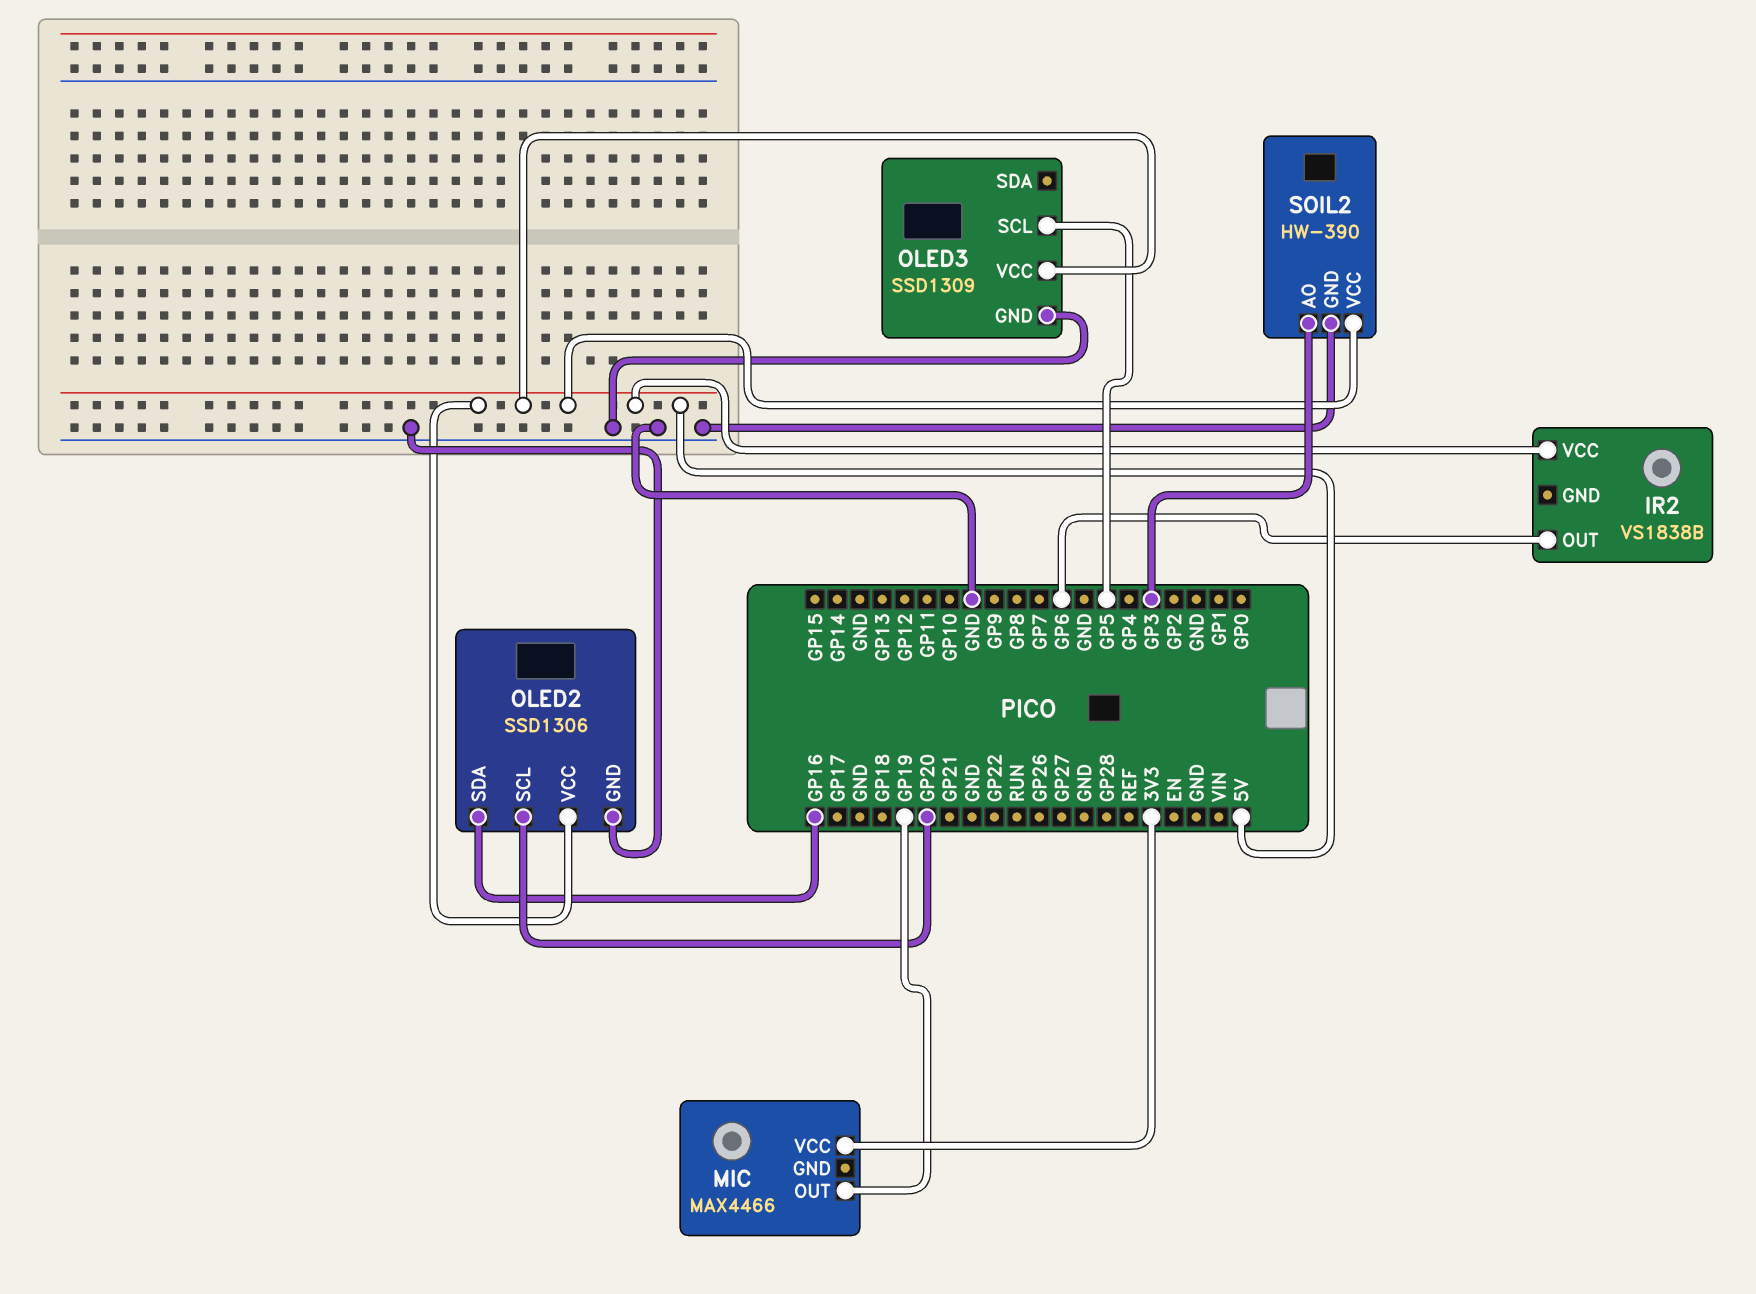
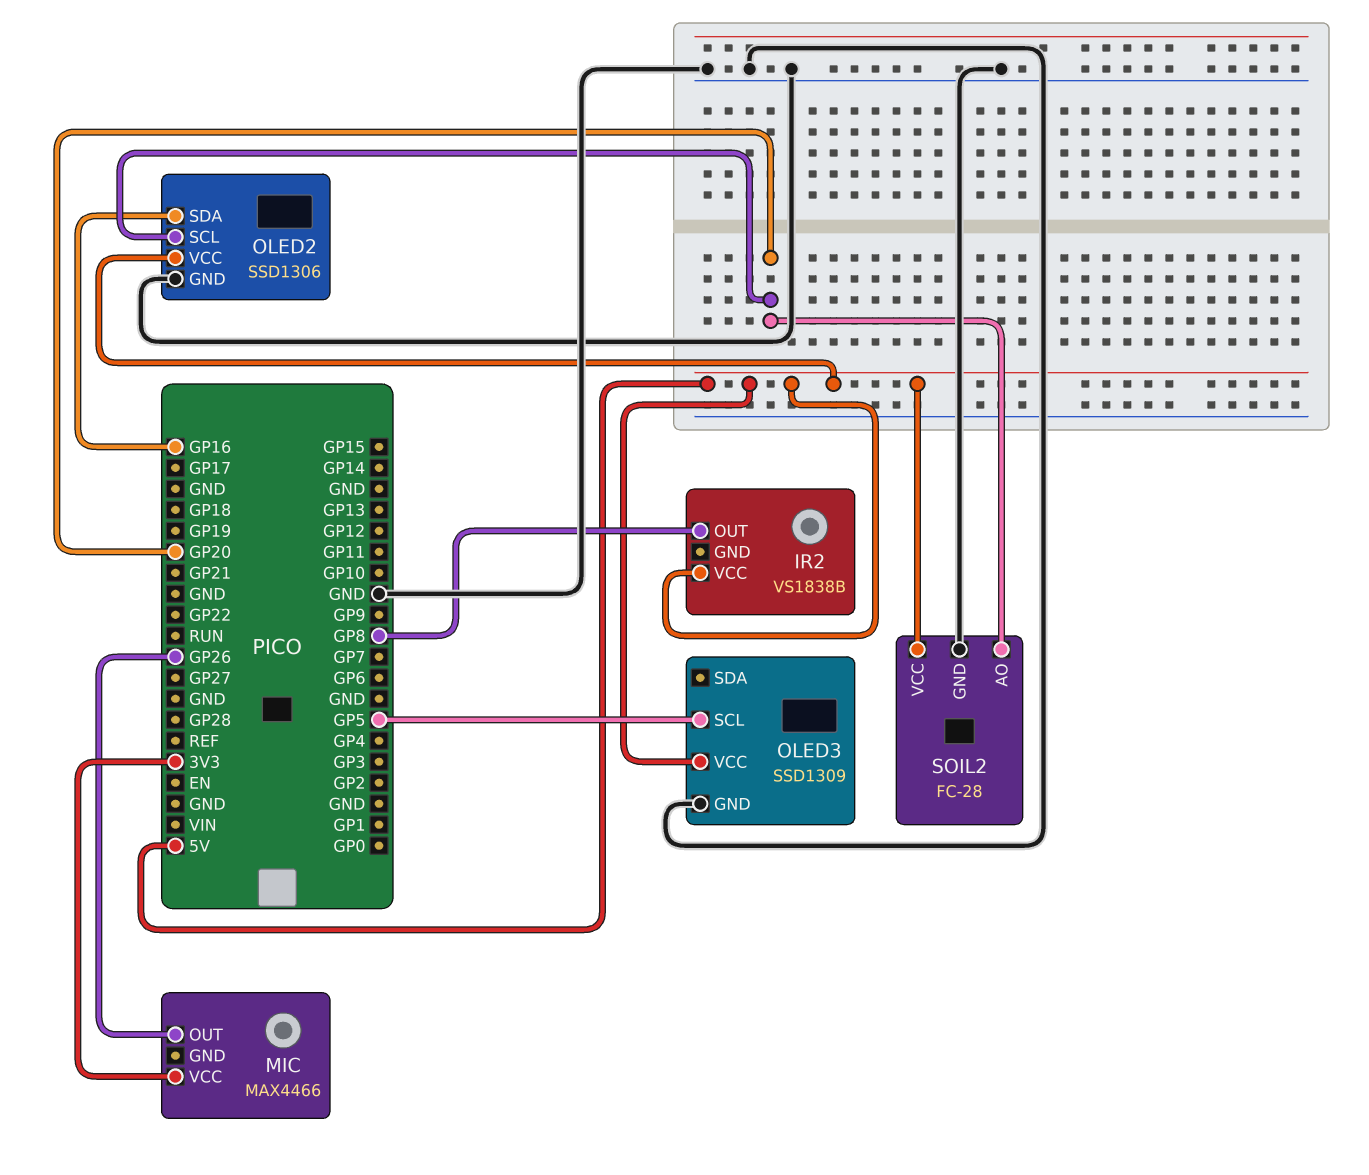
IR2 pin OUT: GP6 -> GP8
MIC pin OUT: GP19 -> GP26
SOIL2: HW-390 -> FC-28
SOIL2 pin AO: GP3 -> GP20

